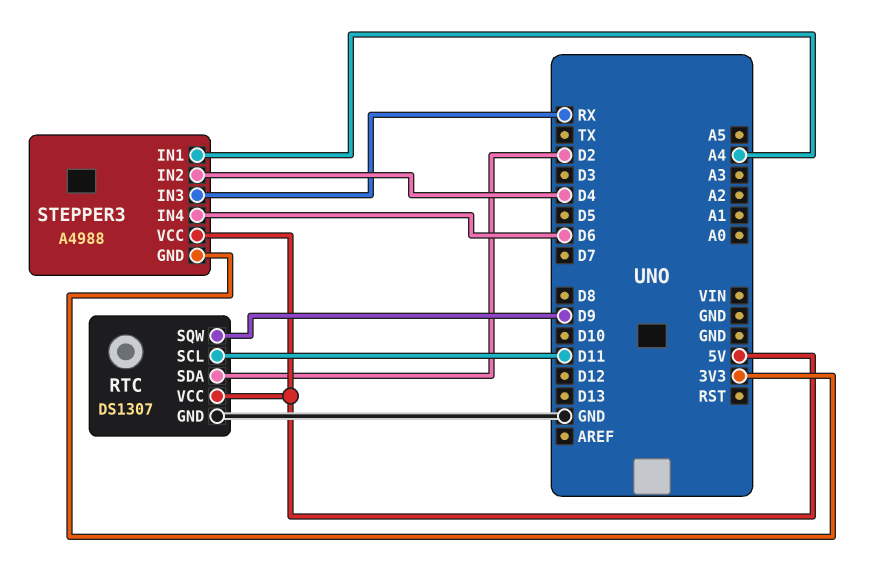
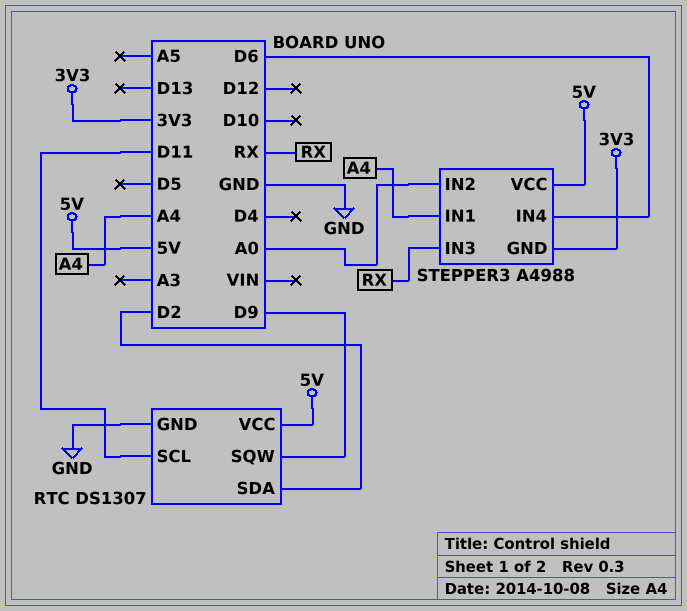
STEPPER3 pin IN2: D4 -> A0

